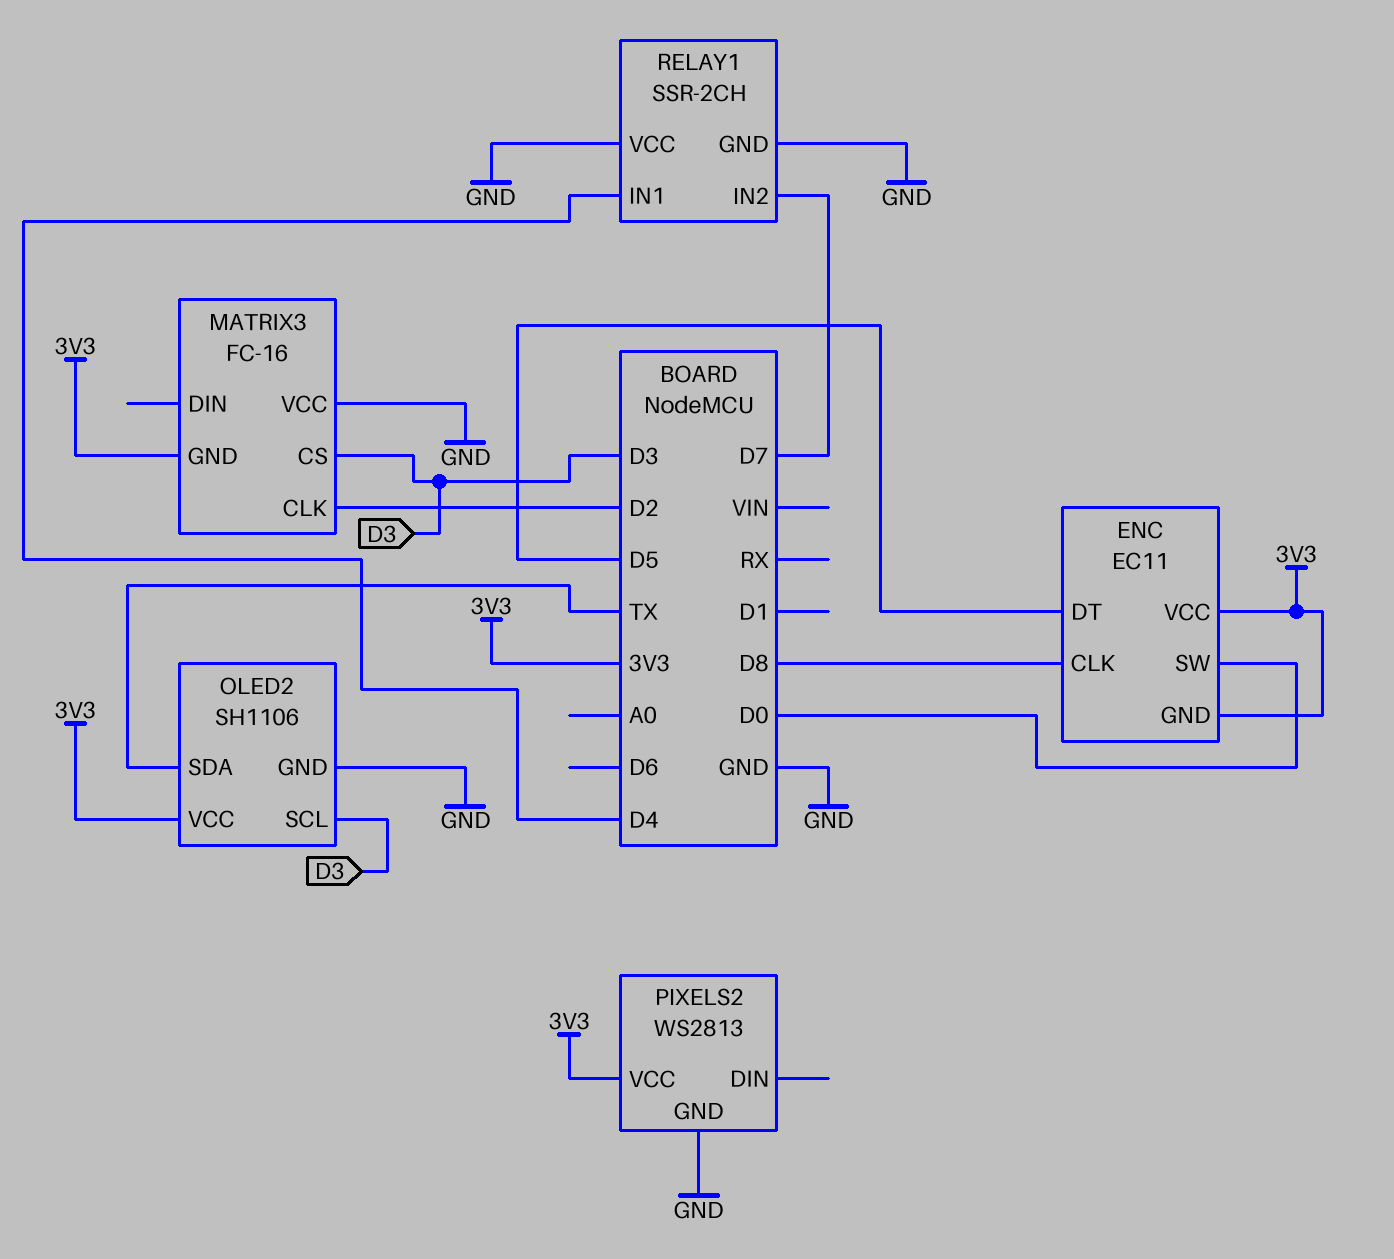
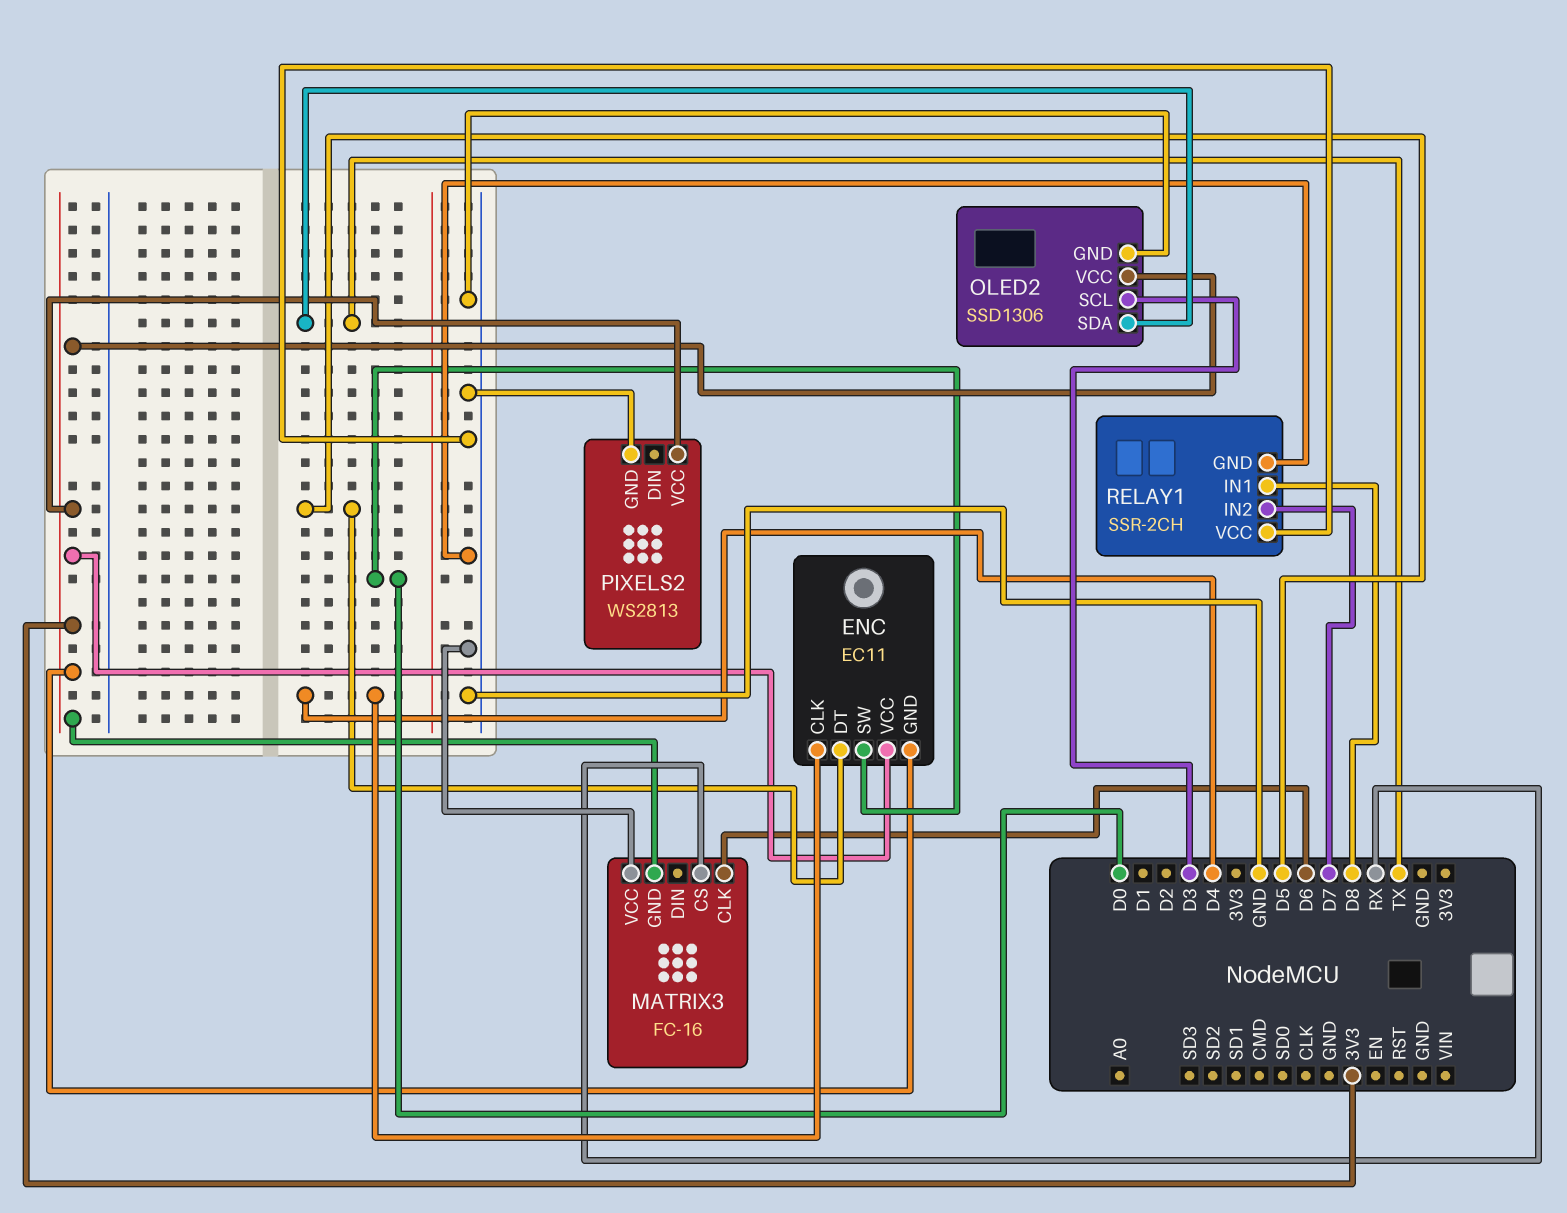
ENC pin CLK: D8 -> D4
MATRIX3 pin CLK: D2 -> D6
MATRIX3 pin CS: D3 -> RX
OLED2: SH1106 -> SSD1306
RELAY1 pin IN1: D4 -> D8

